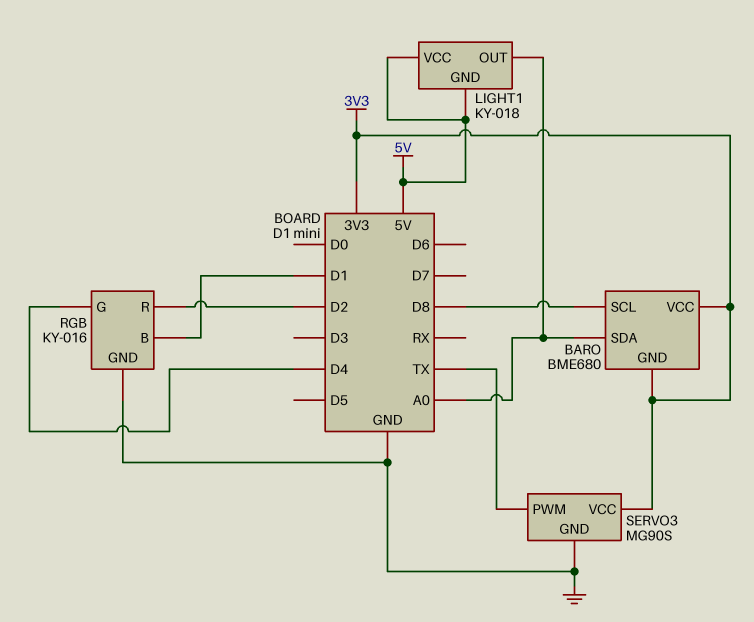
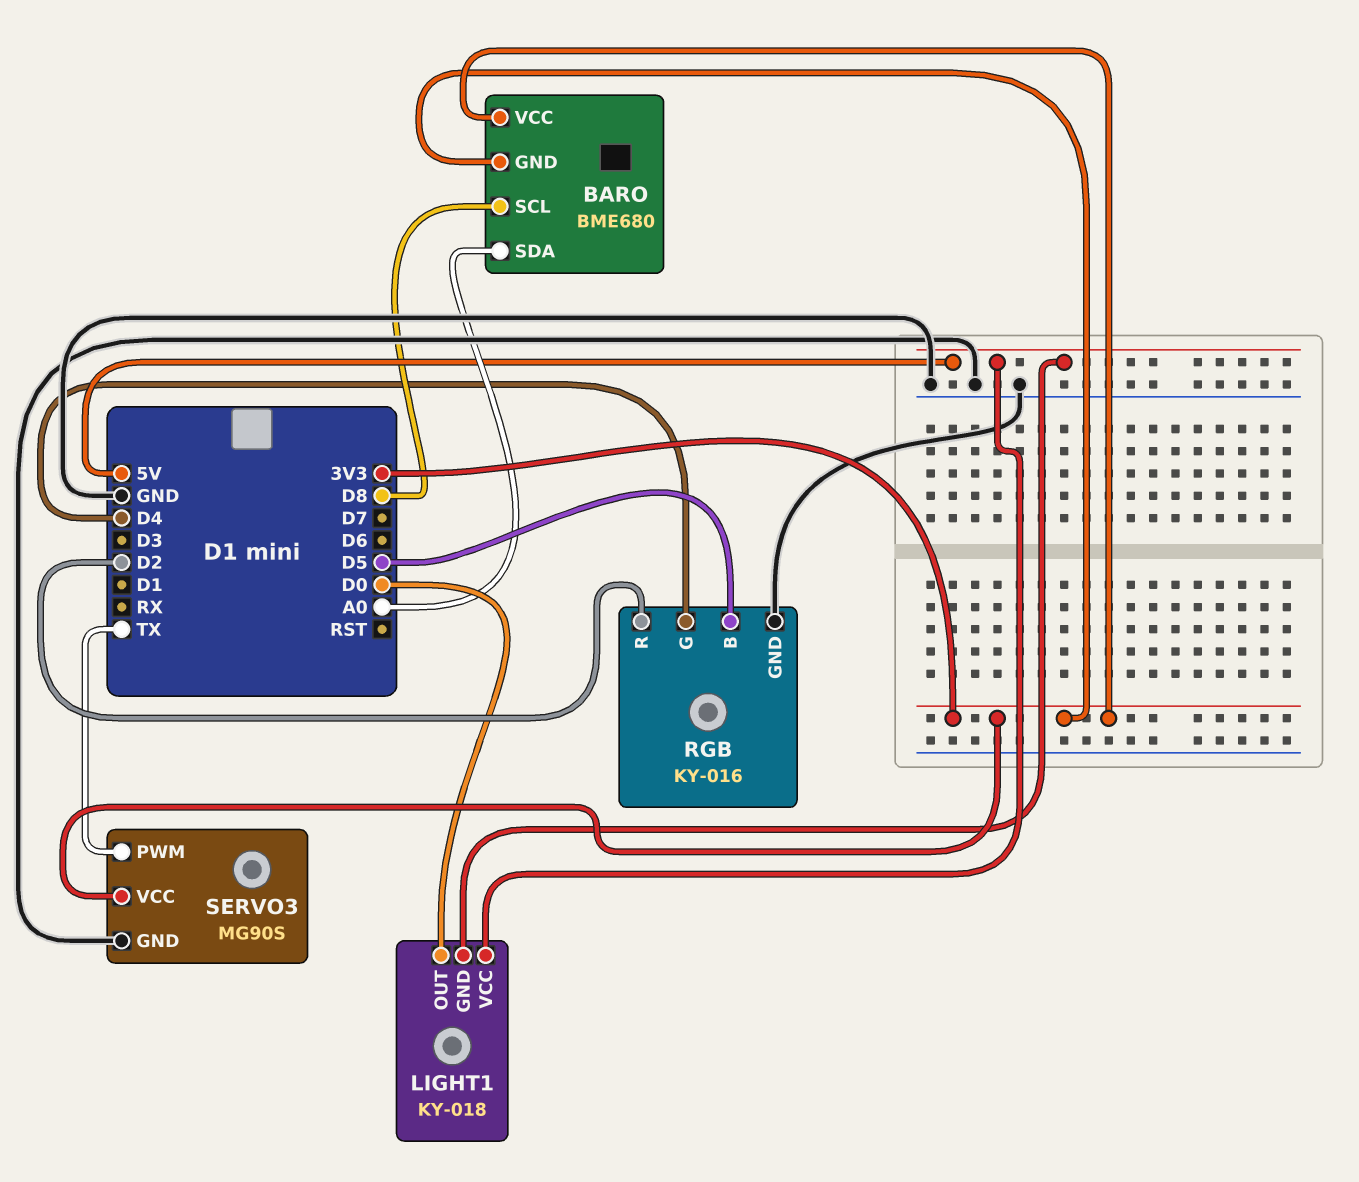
LIGHT1 pin OUT: A0 -> D0
RGB pin B: D1 -> D5

